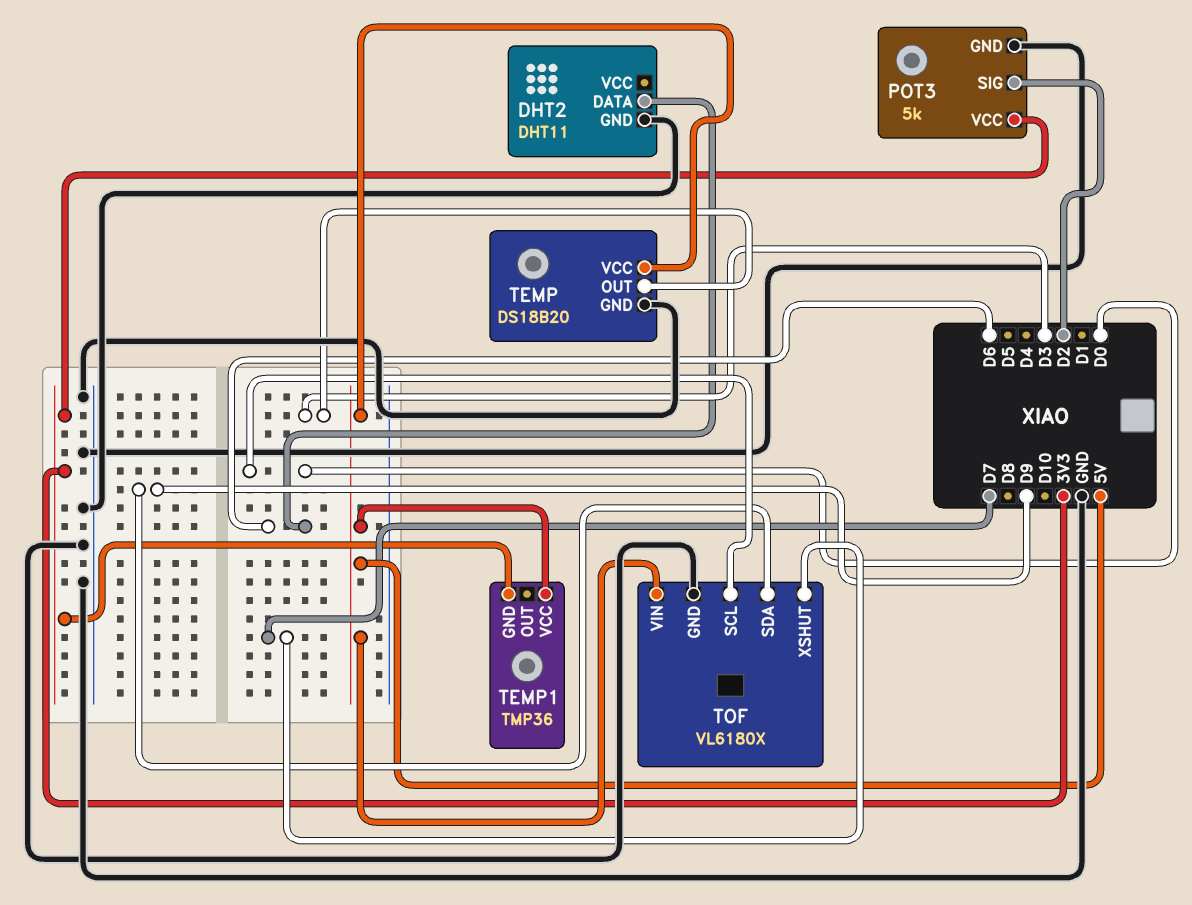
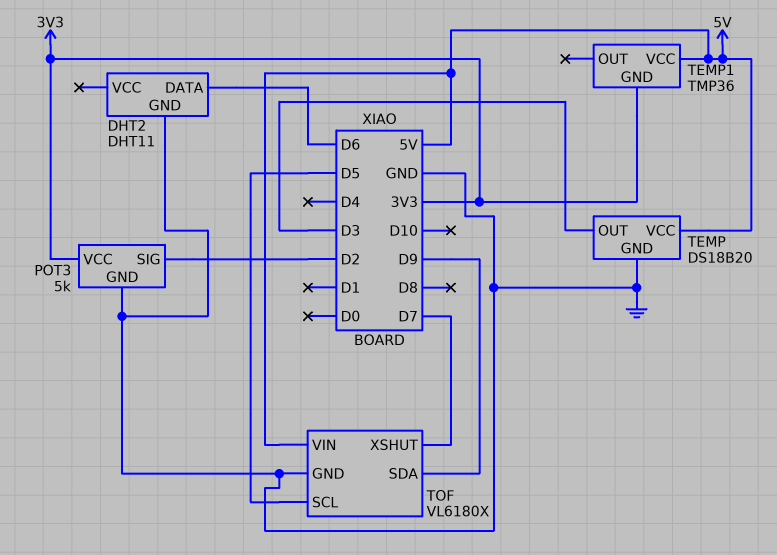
TOF pin SCL: D0 -> D5

